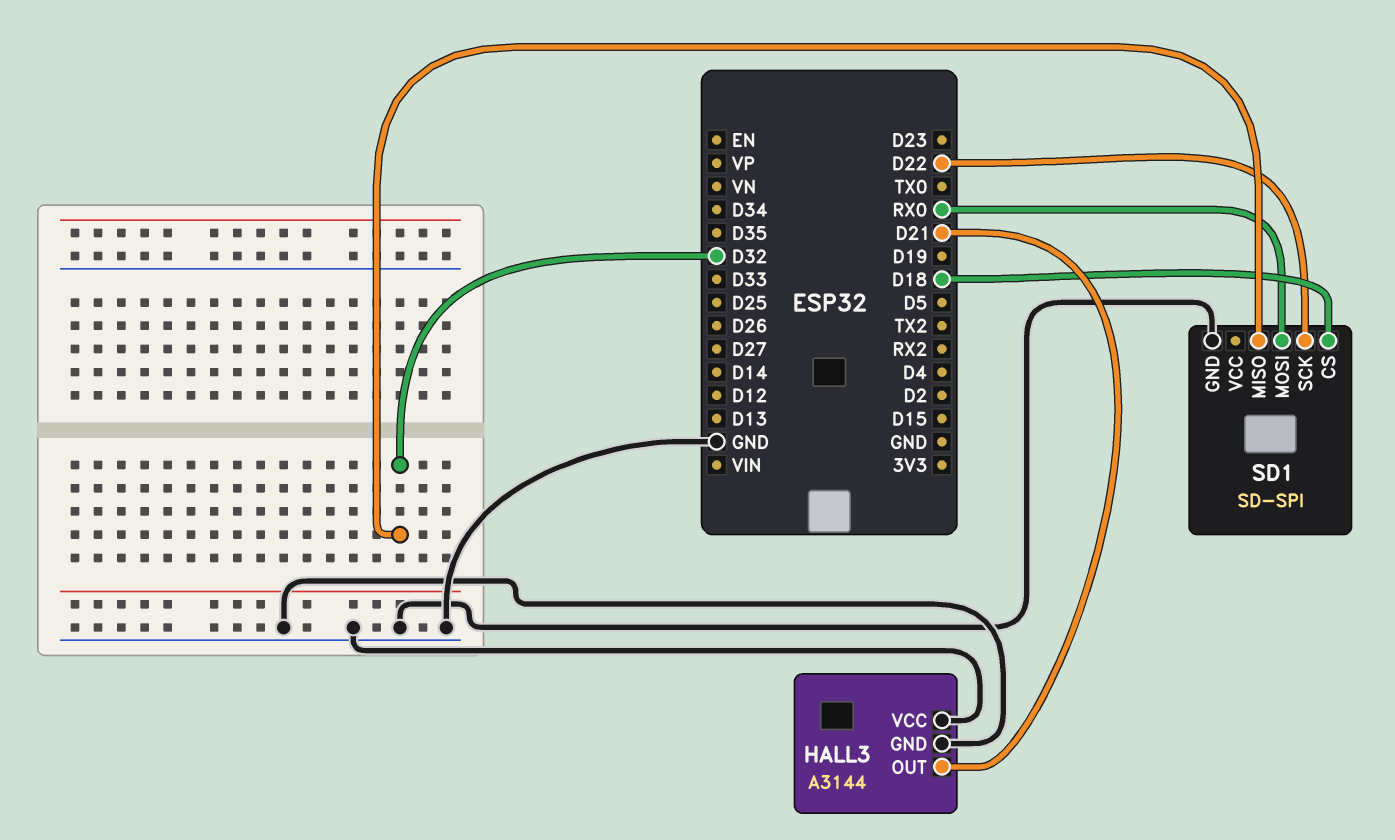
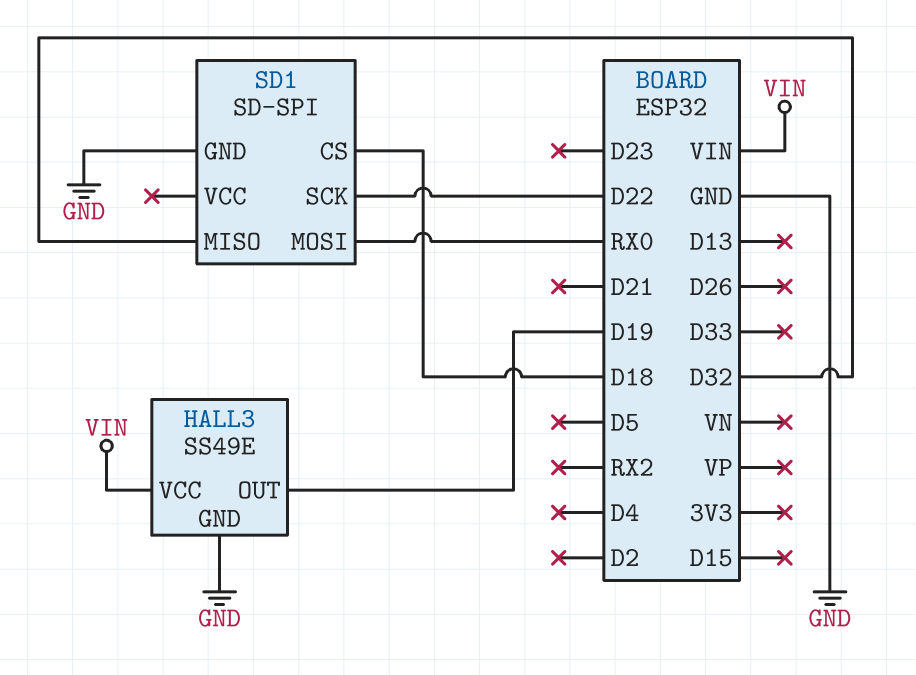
HALL3: A3144 -> SS49E
HALL3 pin OUT: D21 -> D19
HALL3 pin VCC: GND -> VIN

